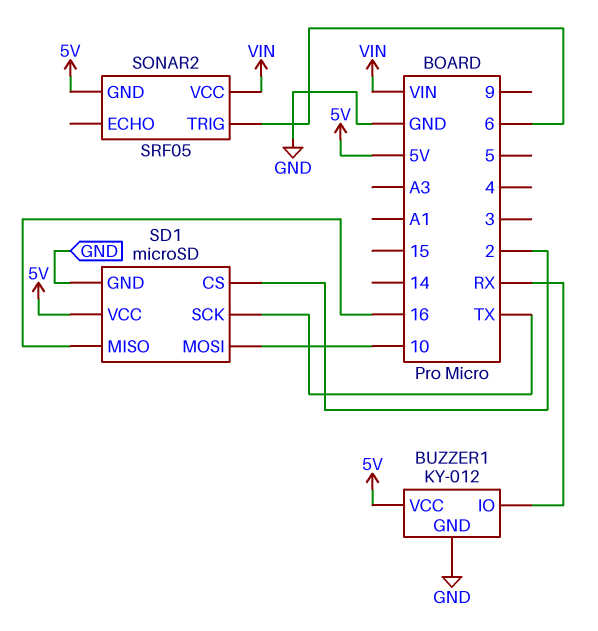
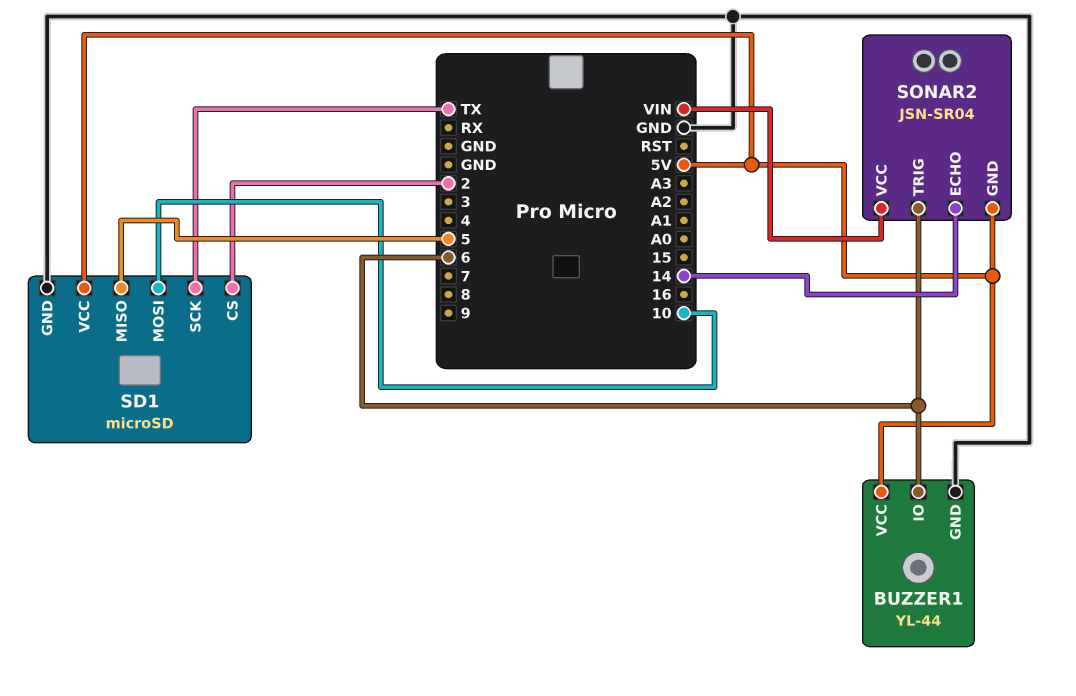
BUZZER1: KY-012 -> YL-44
BUZZER1 pin IO: RX -> 6
SD1 pin MISO: 16 -> 5
SONAR2: SRF05 -> JSN-SR04
SONAR2 pin ECHO: none -> 14

